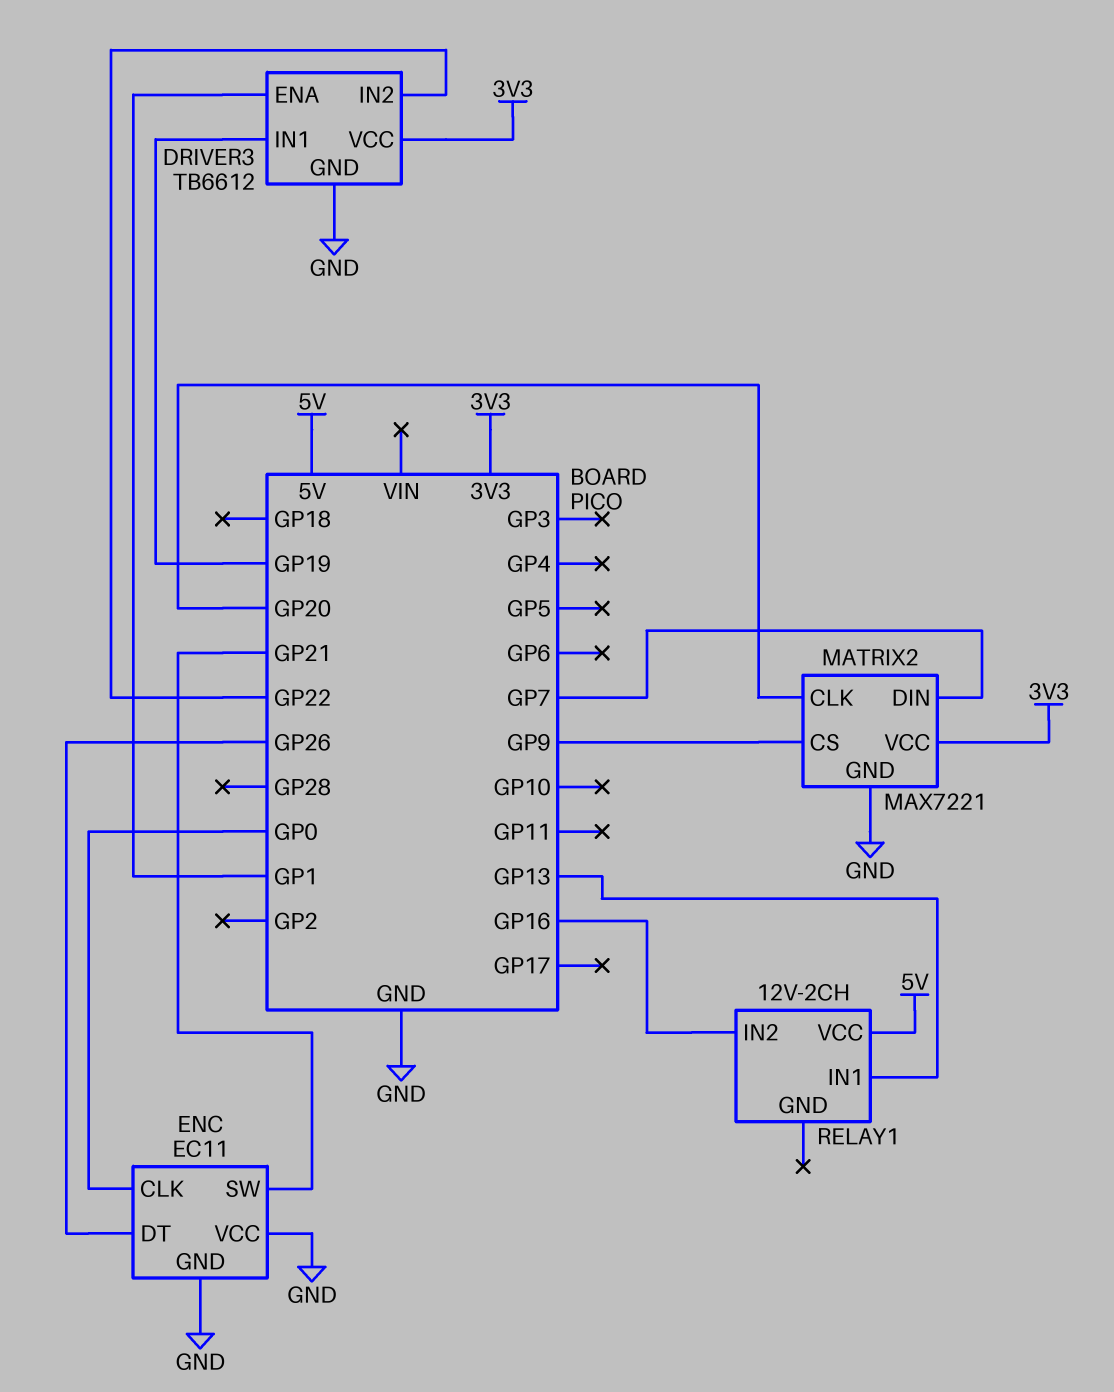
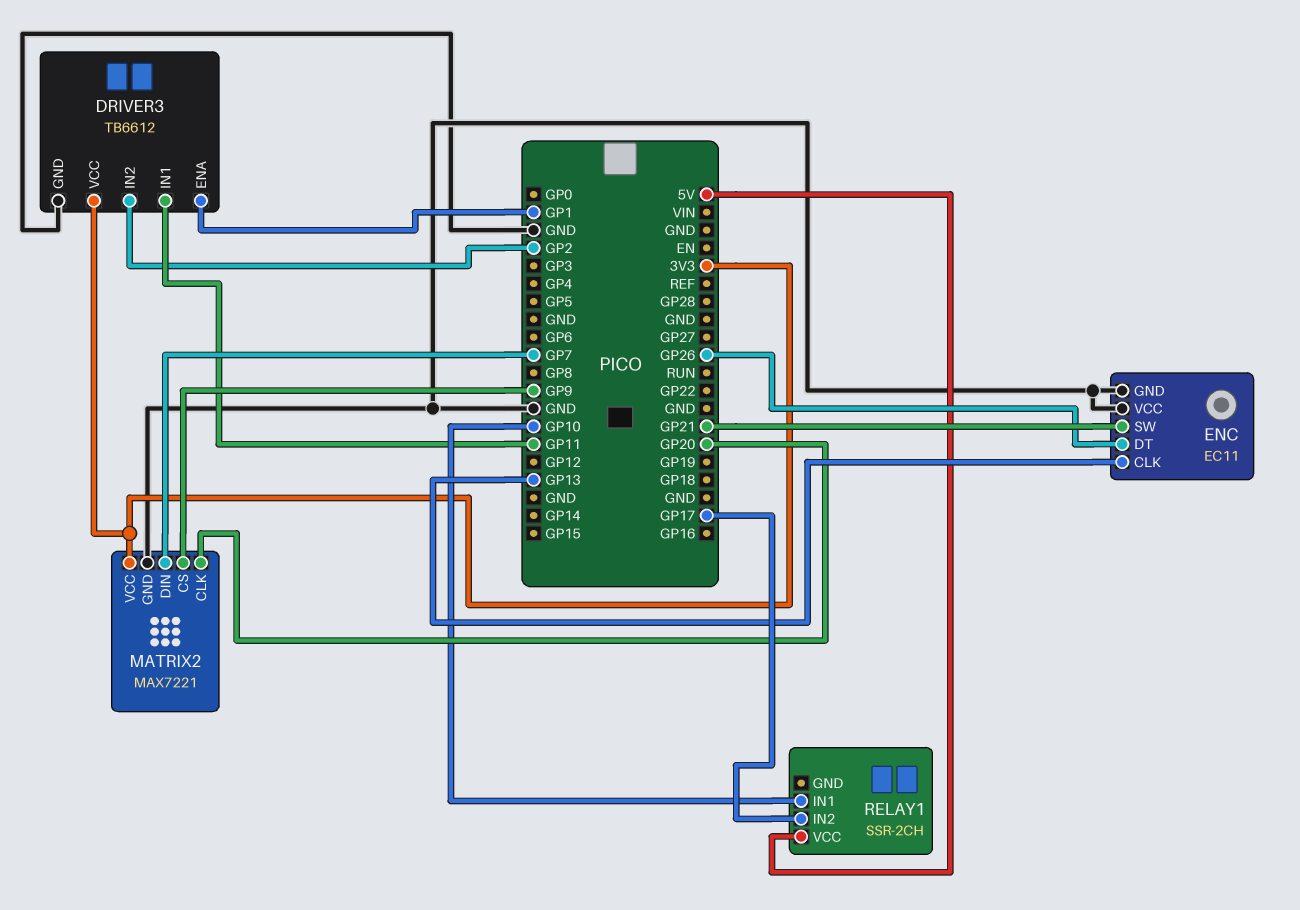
DRIVER3 pin IN1: GP19 -> GP11
DRIVER3 pin IN2: GP22 -> GP2
ENC pin CLK: GP0 -> GP13
RELAY1: 12V-2CH -> SSR-2CH
RELAY1 pin IN1: GP13 -> GP10
RELAY1 pin IN2: GP16 -> GP17

